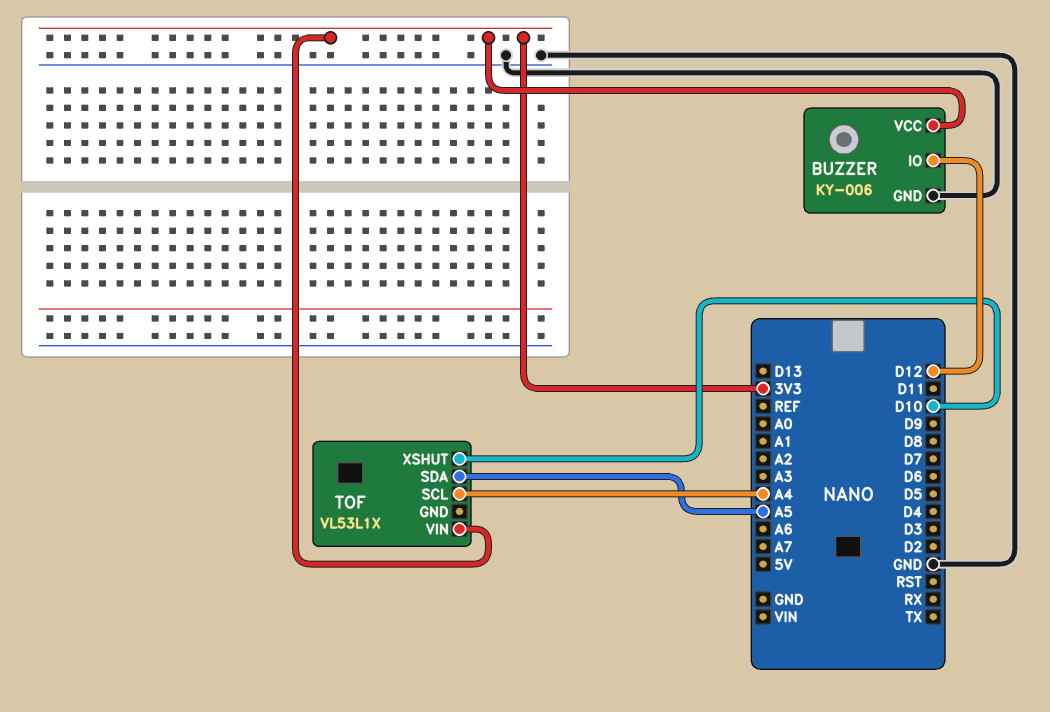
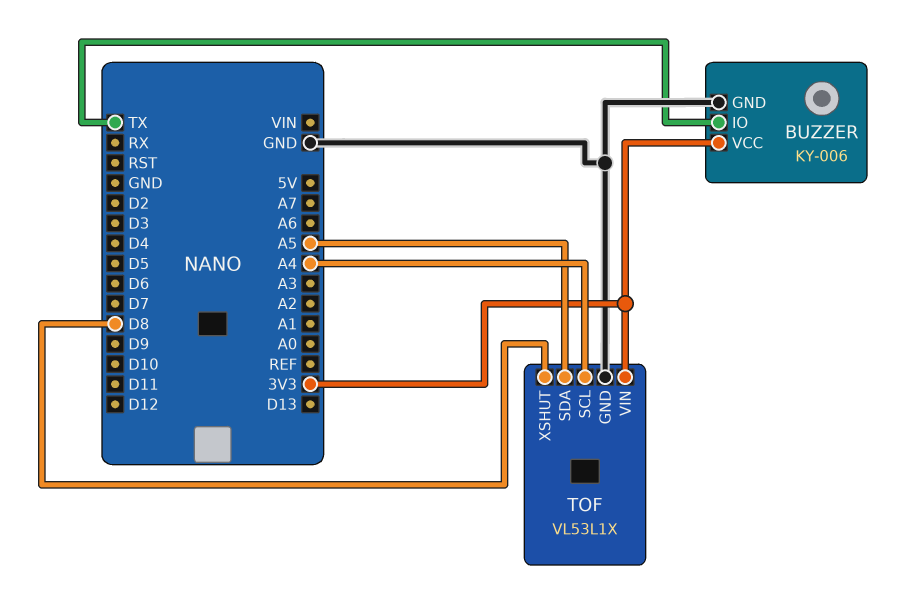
BUZZER pin IO: D12 -> TX
TOF pin GND: none -> GND
TOF pin XSHUT: D10 -> D8

